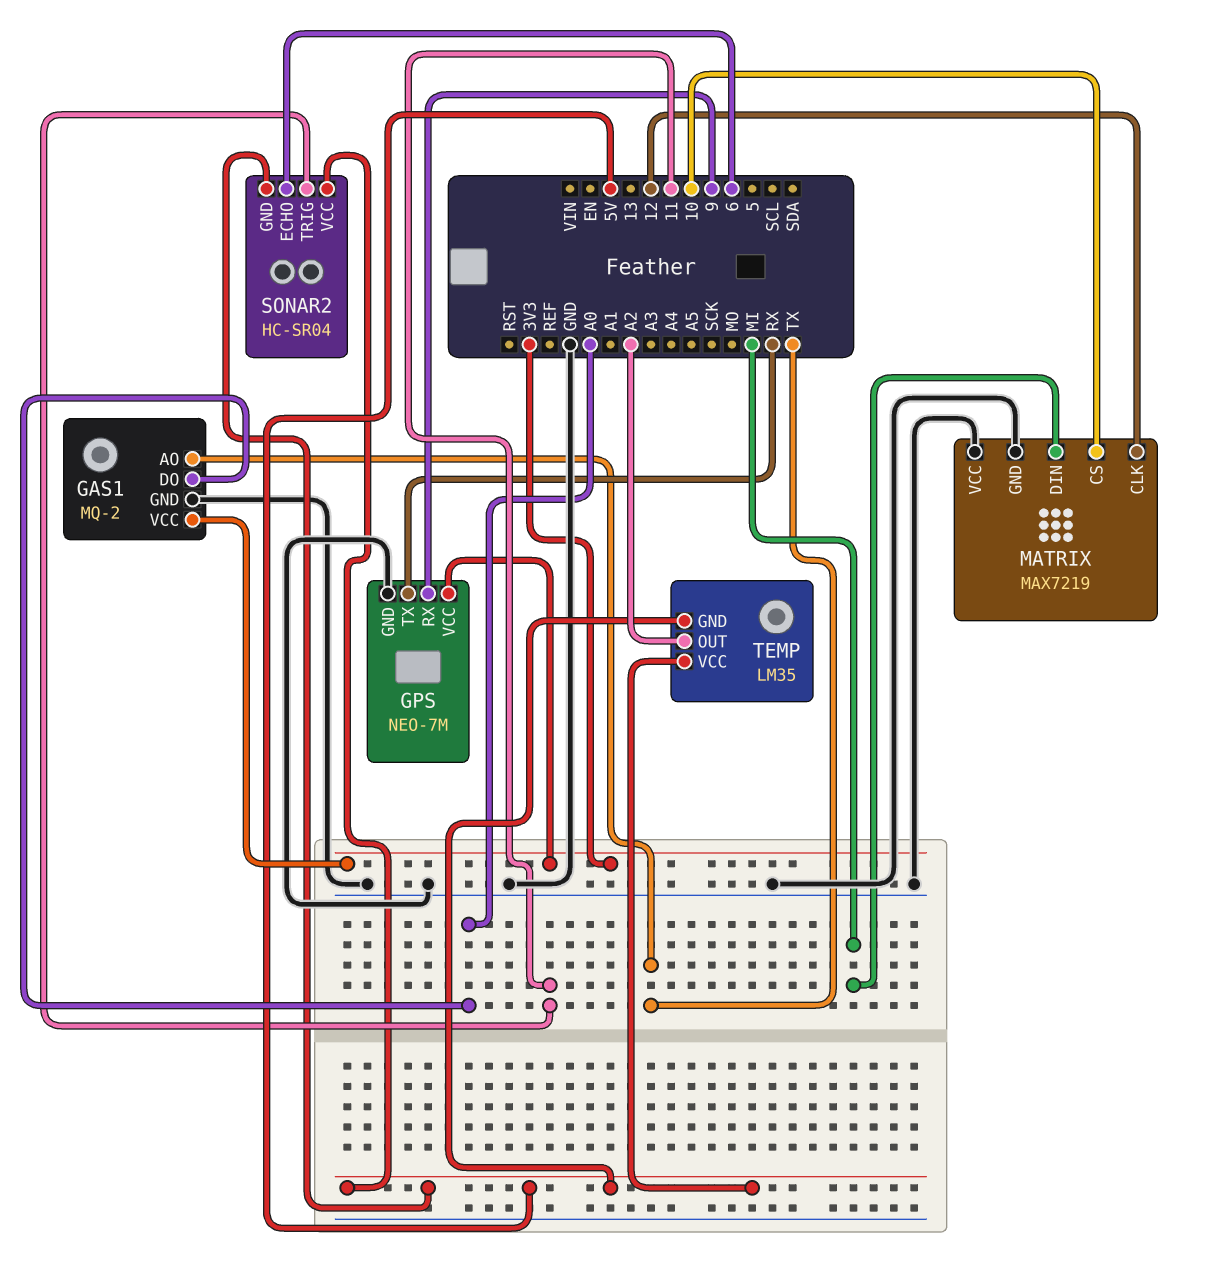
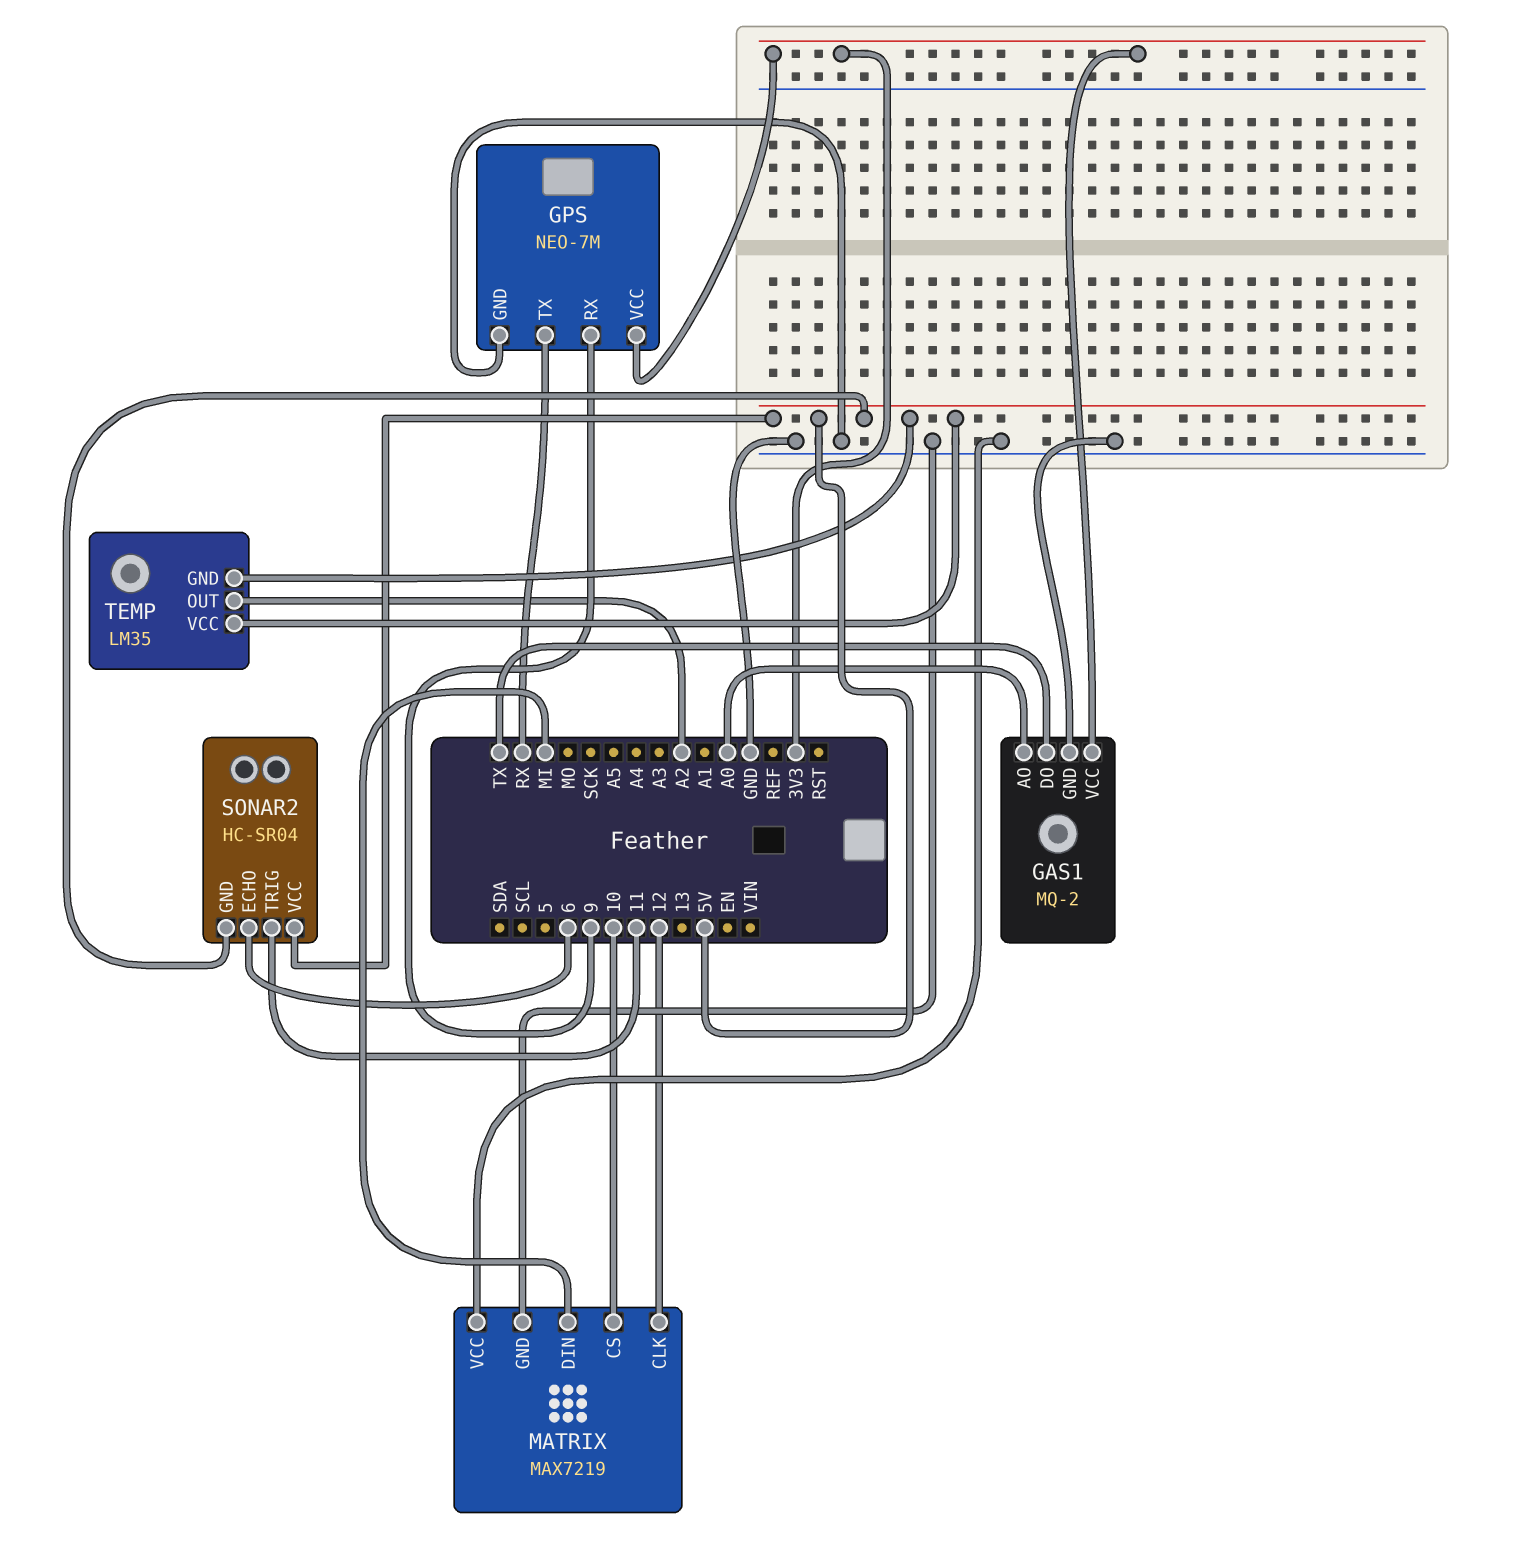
GAS1 pin AO: TX -> A0
GAS1 pin DO: A0 -> TX

